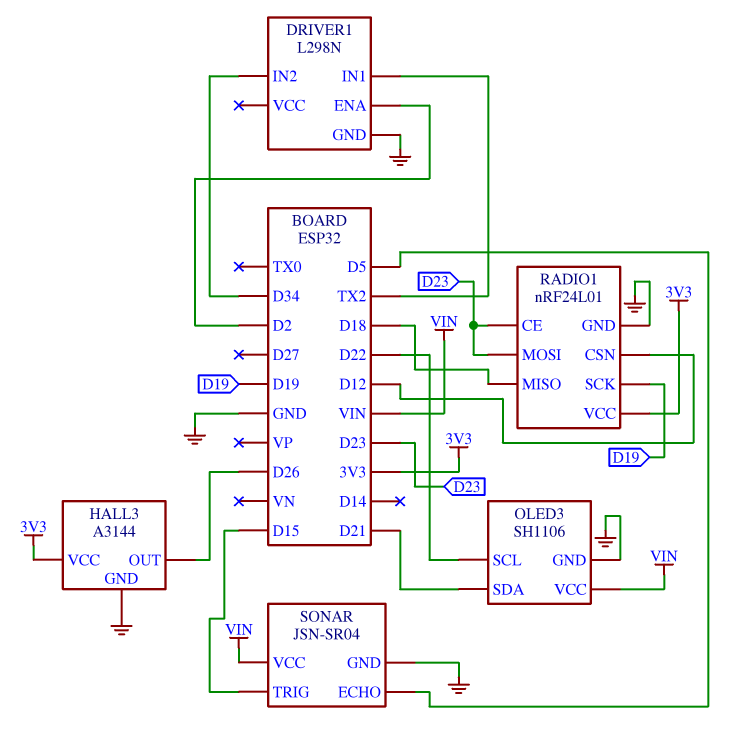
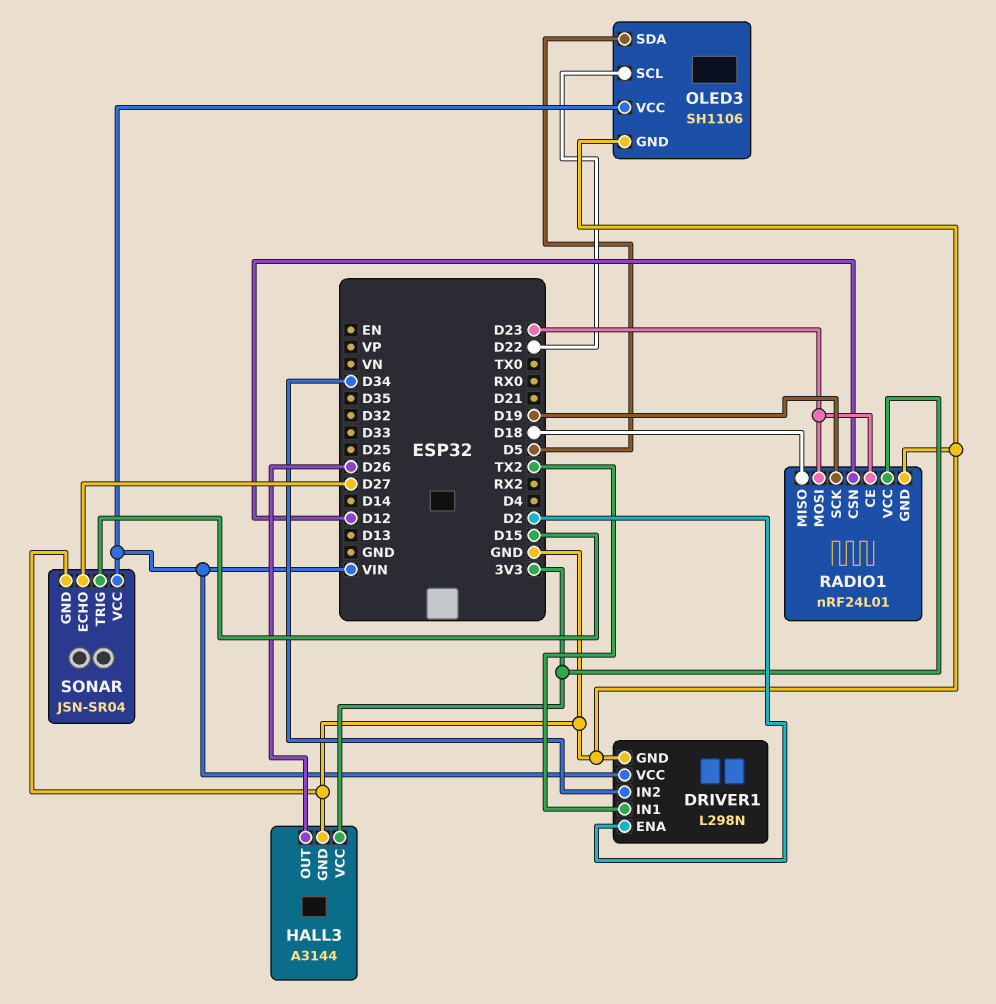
DRIVER1 pin VCC: none -> VIN
OLED3 pin SDA: D21 -> D5
SONAR pin ECHO: D5 -> D27

